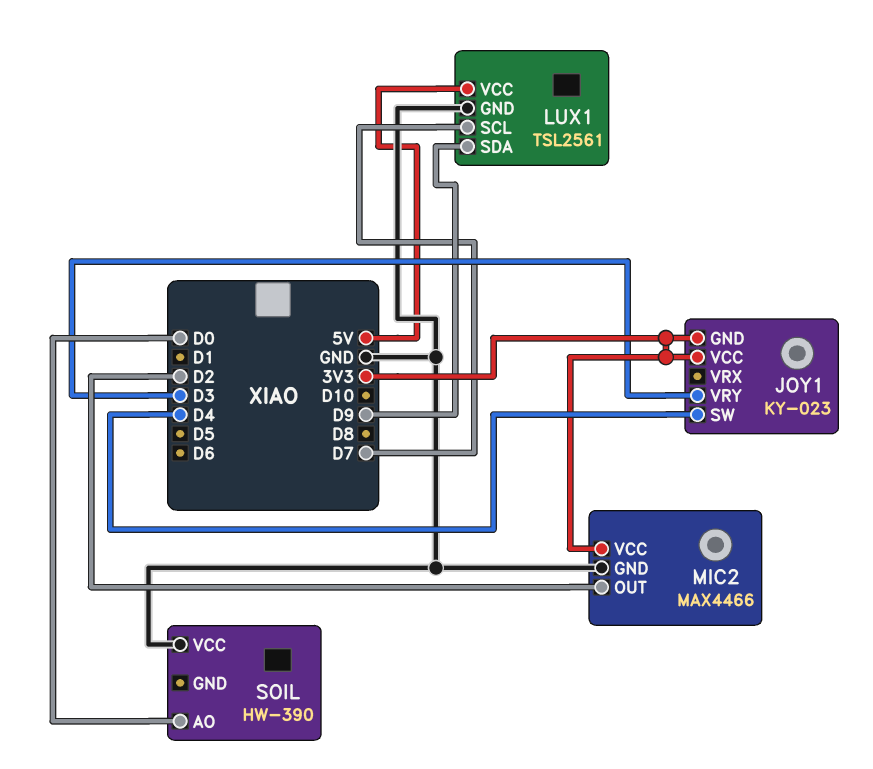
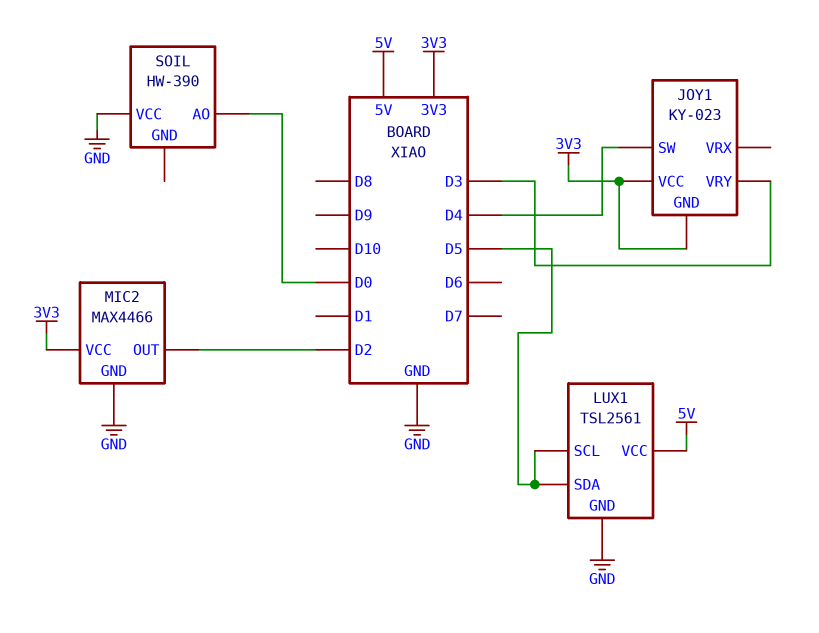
LUX1 pin SCL: D7 -> D5
LUX1 pin SDA: D9 -> D5

